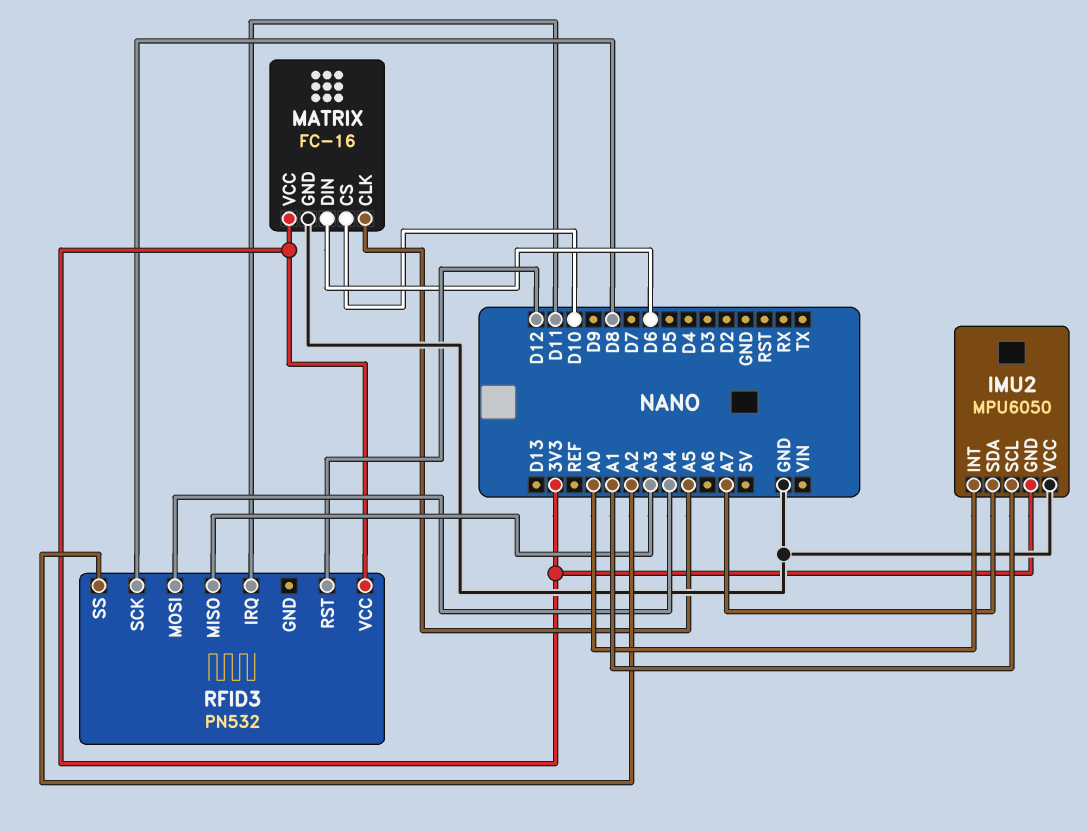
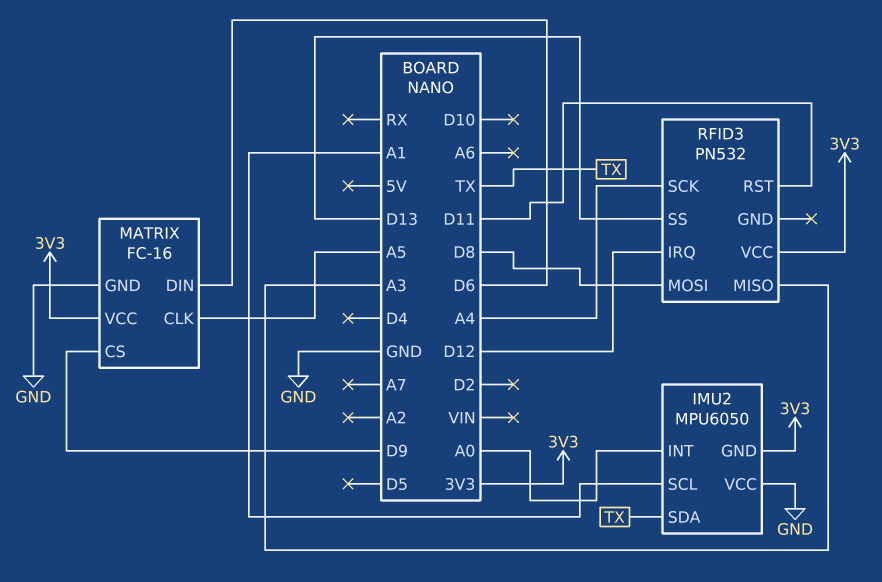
IMU2 pin SDA: A7 -> TX
MATRIX pin CS: D10 -> D9
RFID3 pin IRQ: D11 -> D12
RFID3 pin MOSI: A4 -> D8
RFID3 pin RST: D12 -> D11
RFID3 pin SCK: D8 -> A4
RFID3 pin SS: A2 -> D13

